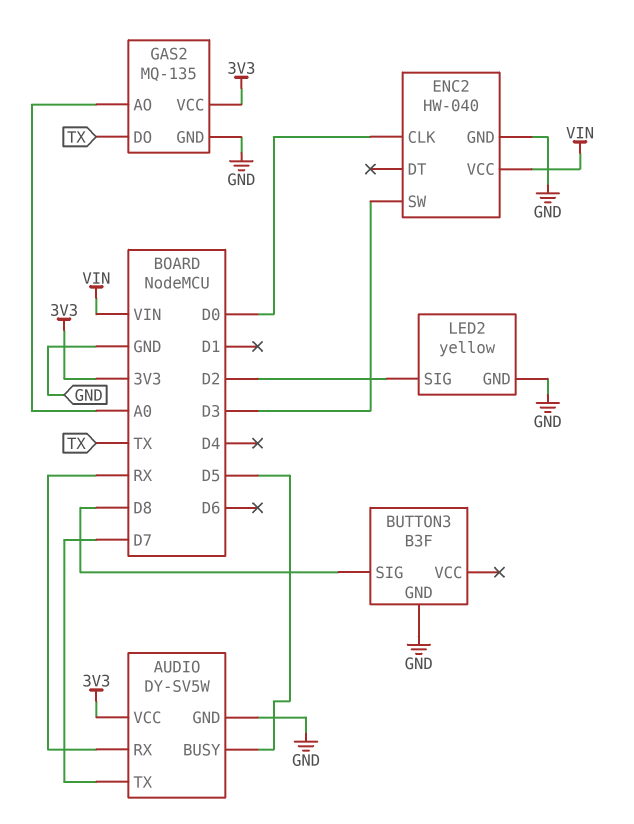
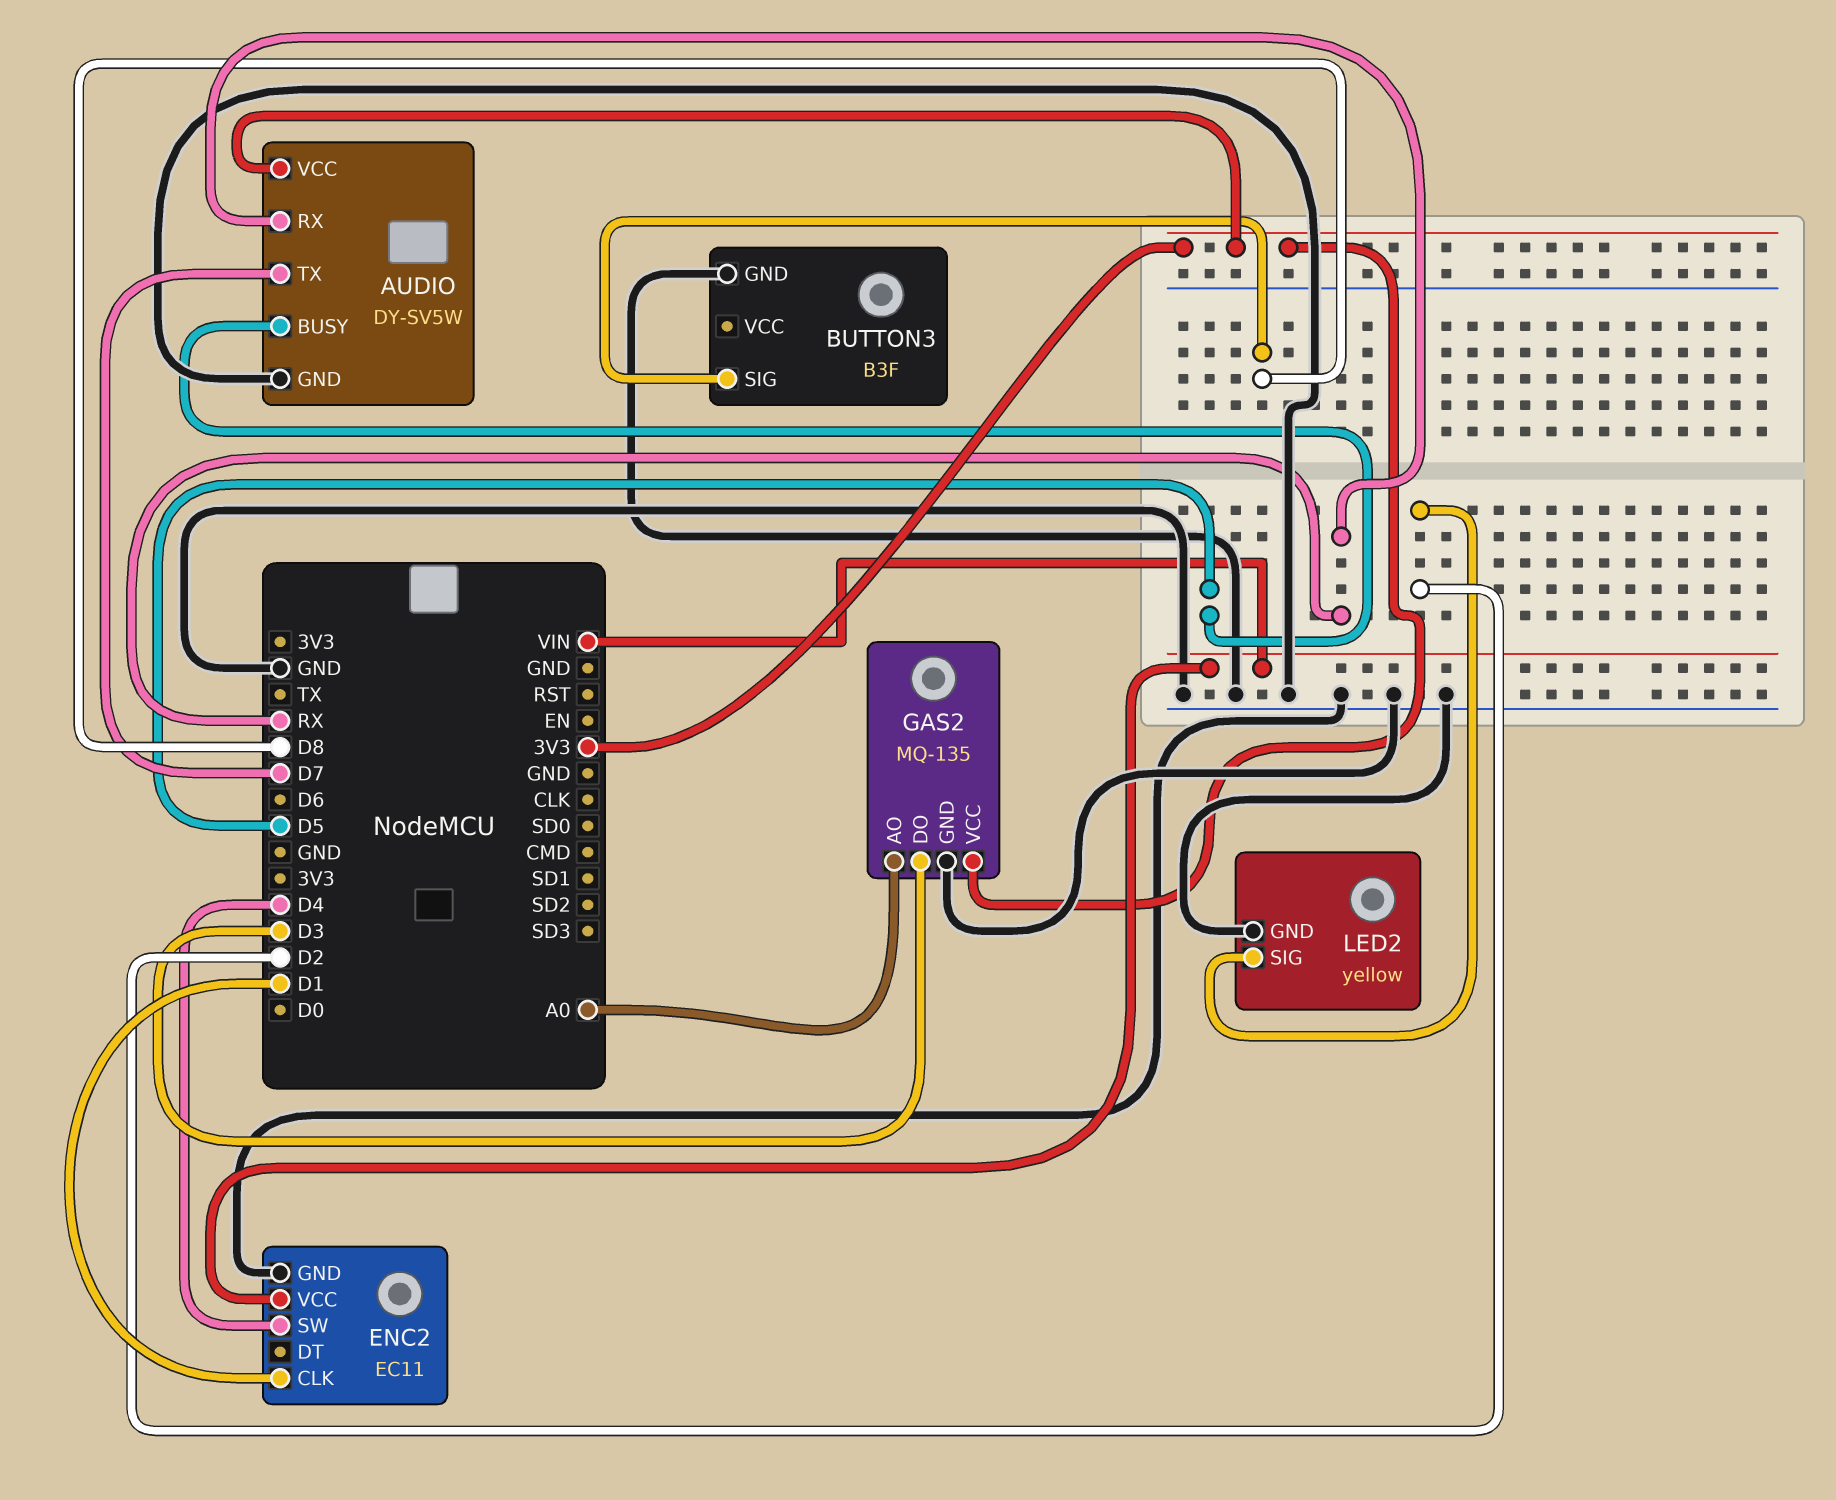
ENC2: HW-040 -> EC11
ENC2 pin CLK: D0 -> D1
ENC2 pin SW: D3 -> D4
GAS2 pin DO: TX -> D3

